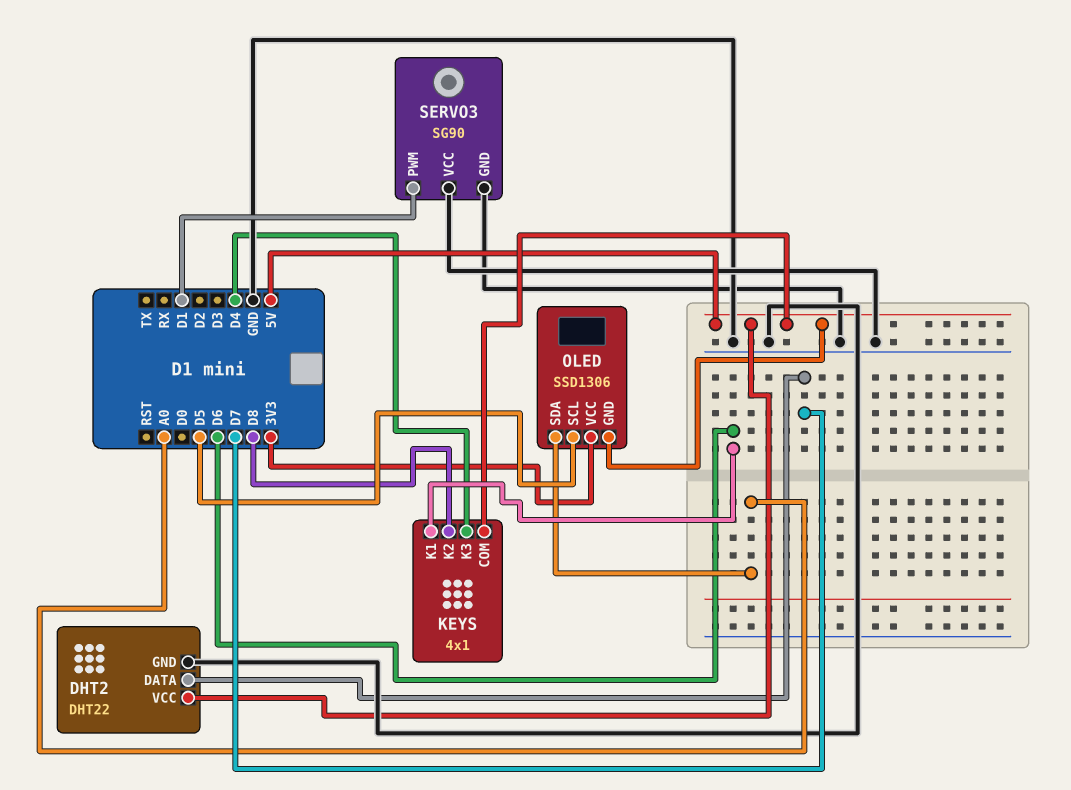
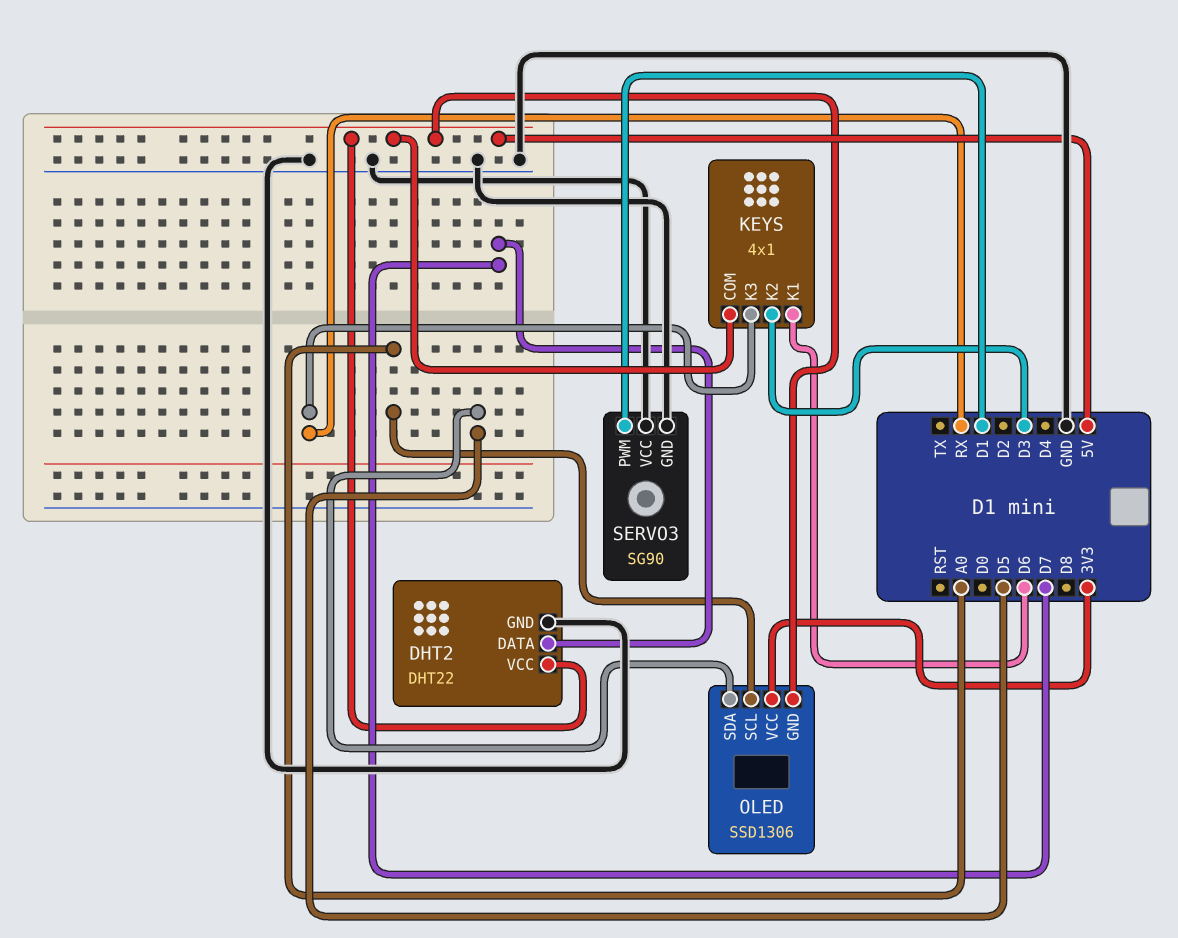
KEYS pin K2: D8 -> D3
KEYS pin K3: D4 -> RX
OLED pin SCL: D5 -> A0
OLED pin SDA: A0 -> D5

